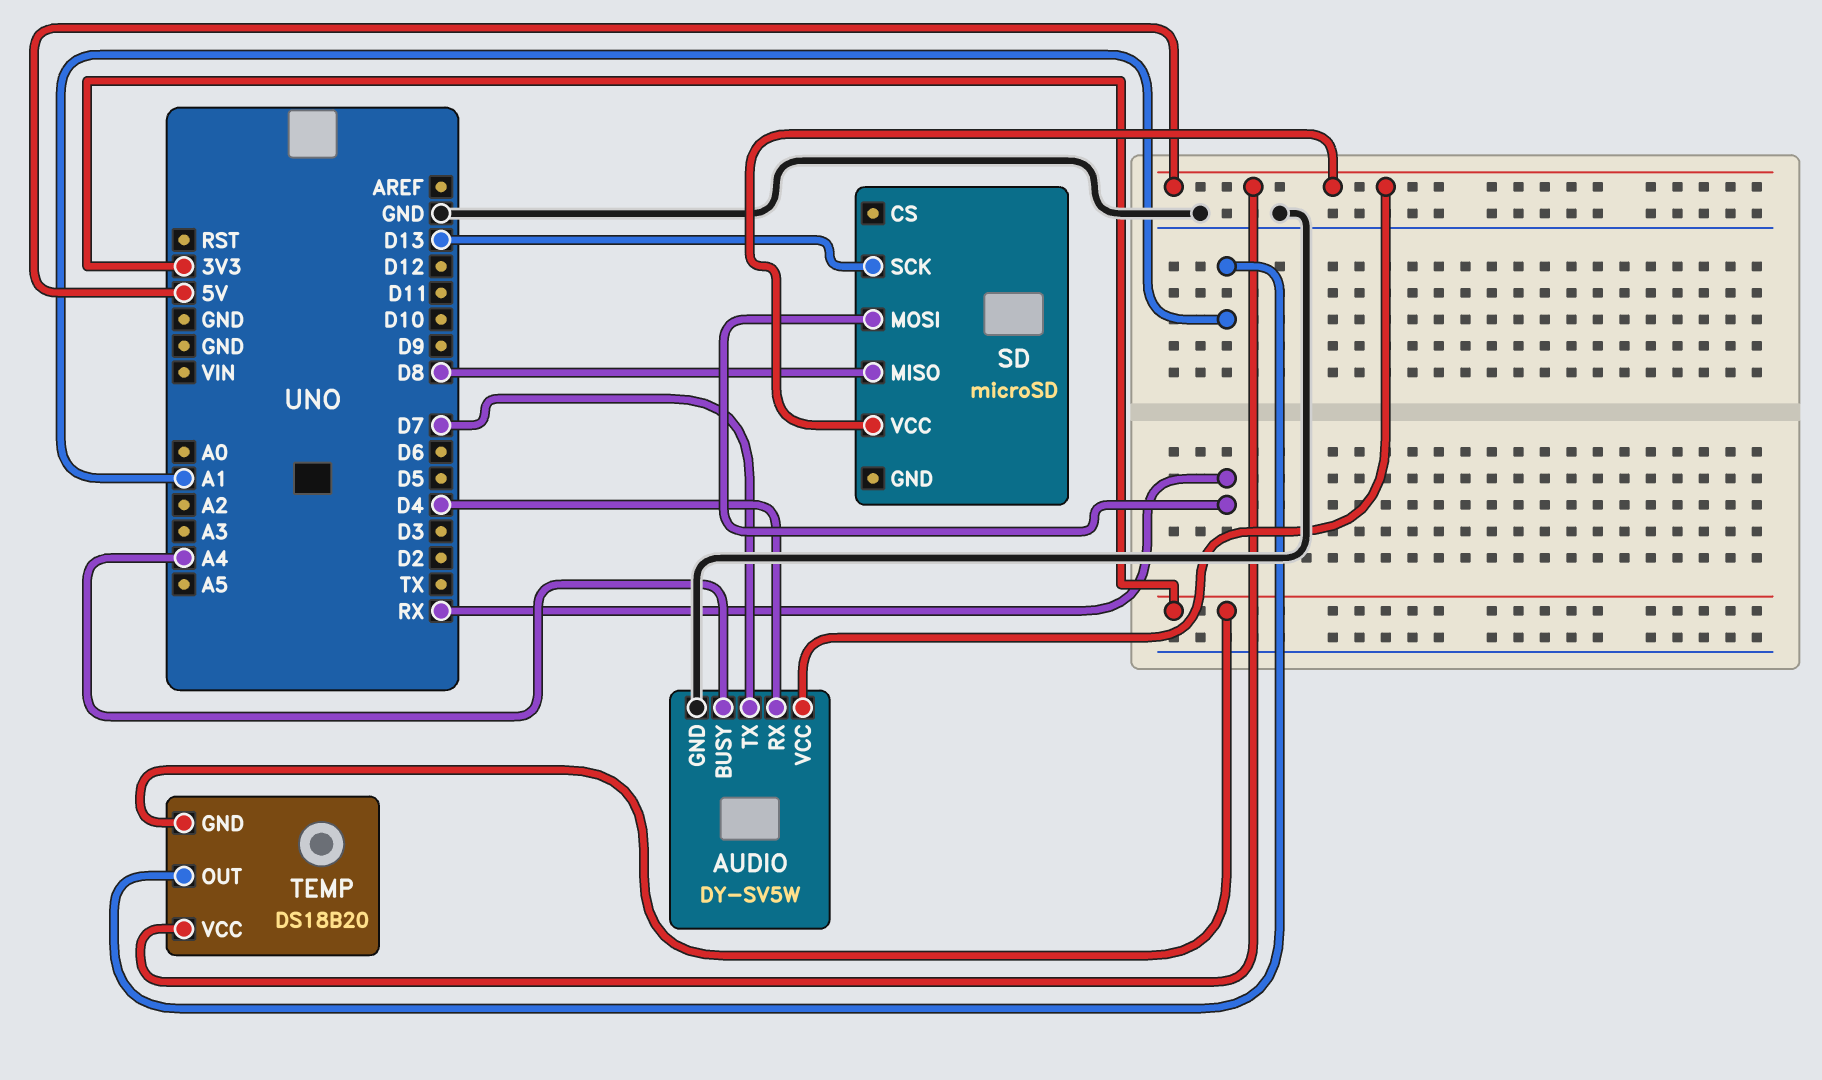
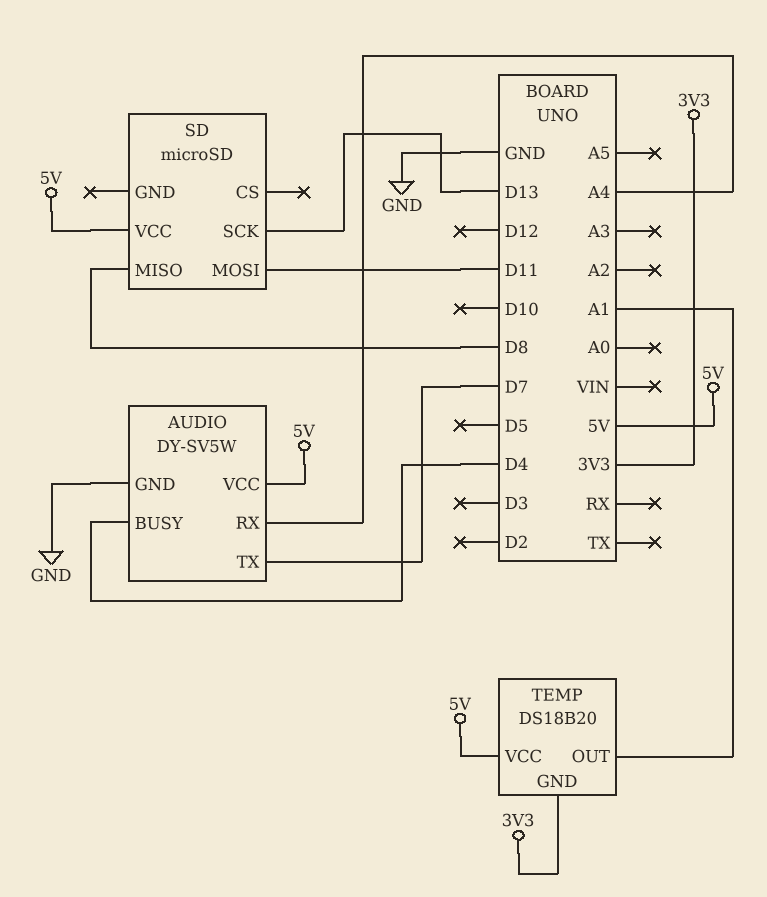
AUDIO pin BUSY: A4 -> D4
AUDIO pin RX: D4 -> A4
SD pin MOSI: RX -> D11

